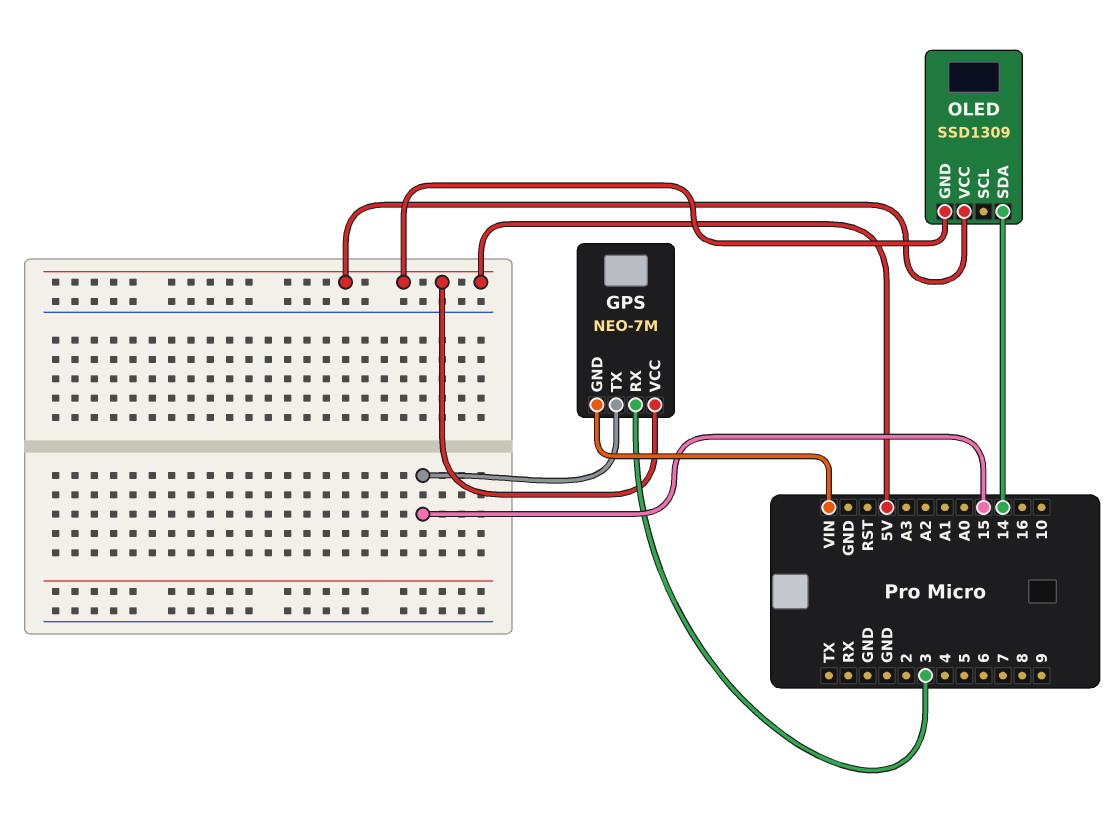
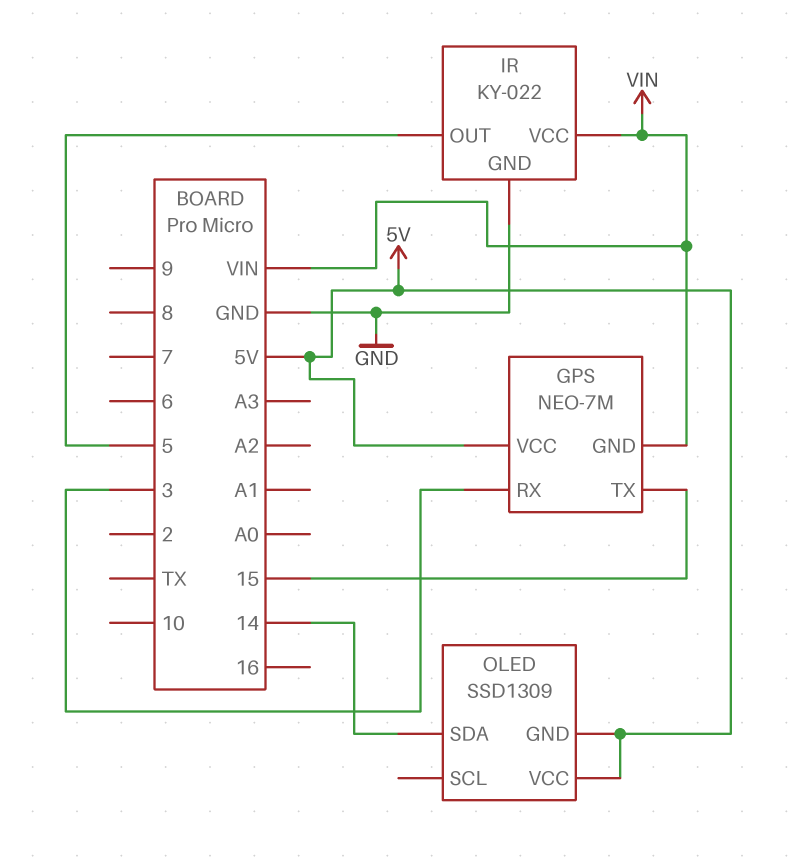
IR: none -> KY-022
IR pin GND: none -> GND
IR pin OUT: none -> 5
IR pin VCC: none -> VIN

